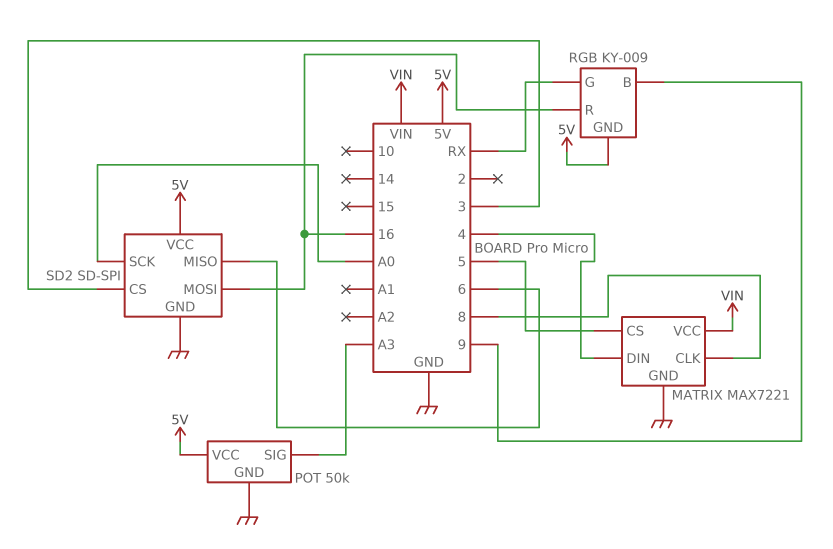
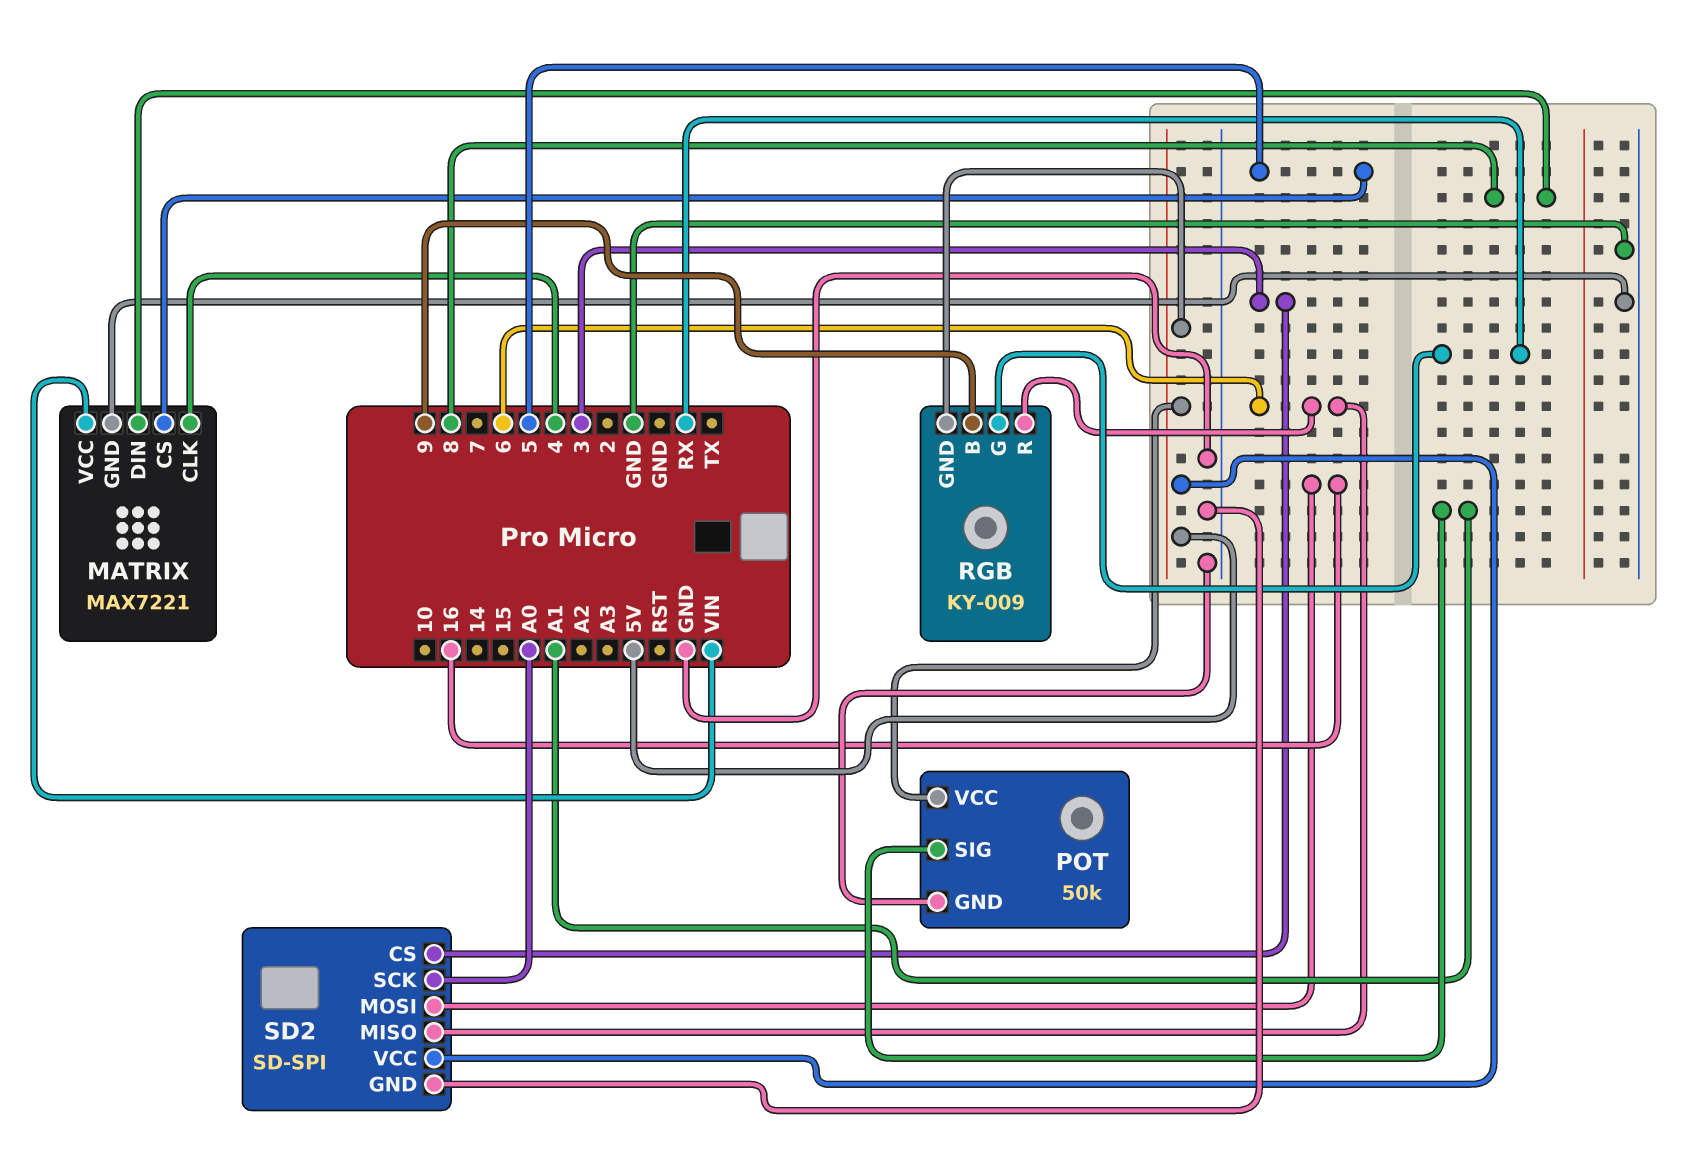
MATRIX pin CLK: 8 -> 4
MATRIX pin DIN: 4 -> 8
POT pin SIG: A3 -> A1
RGB pin R: 16 -> 6

